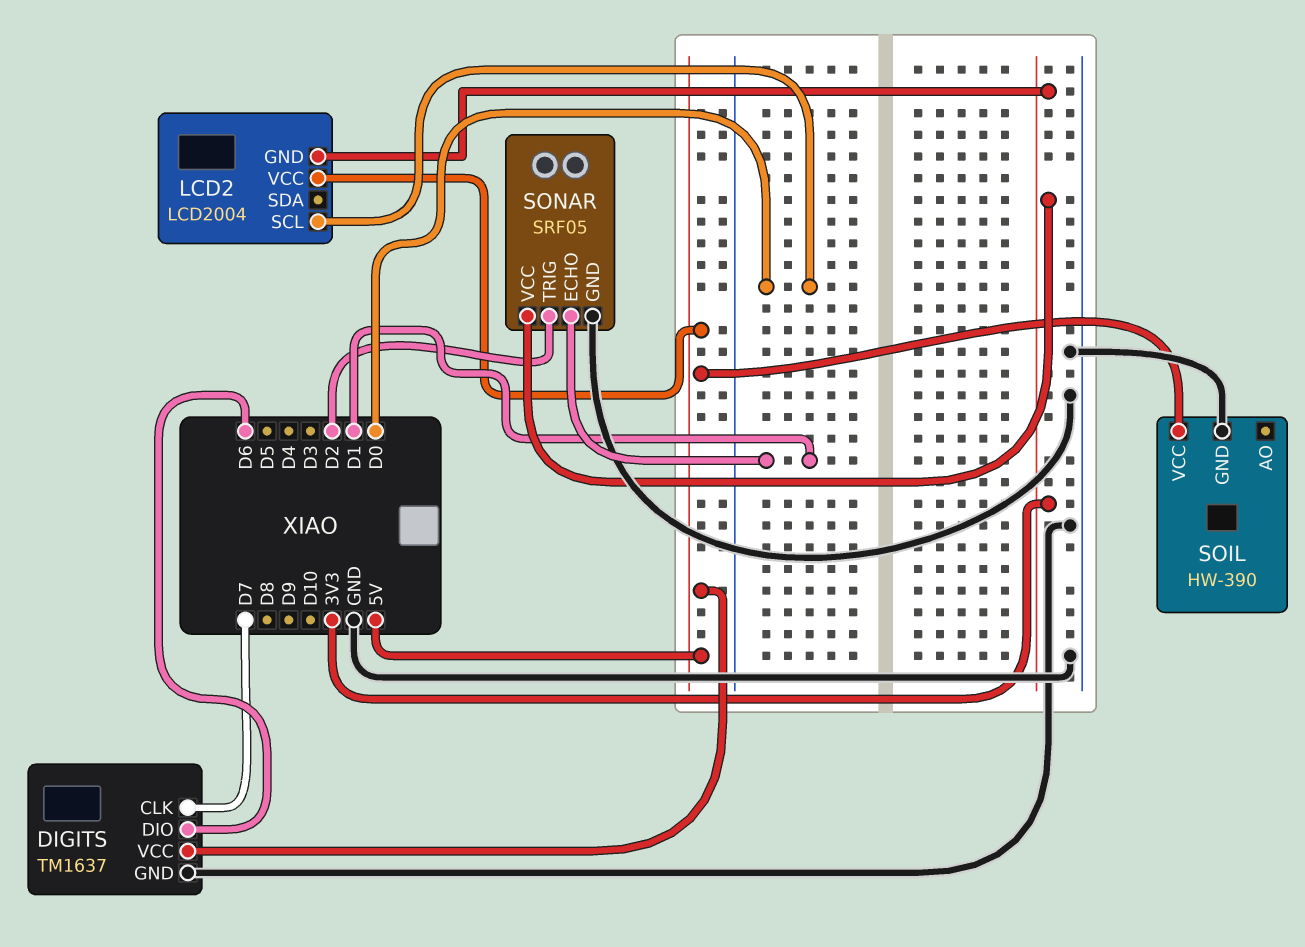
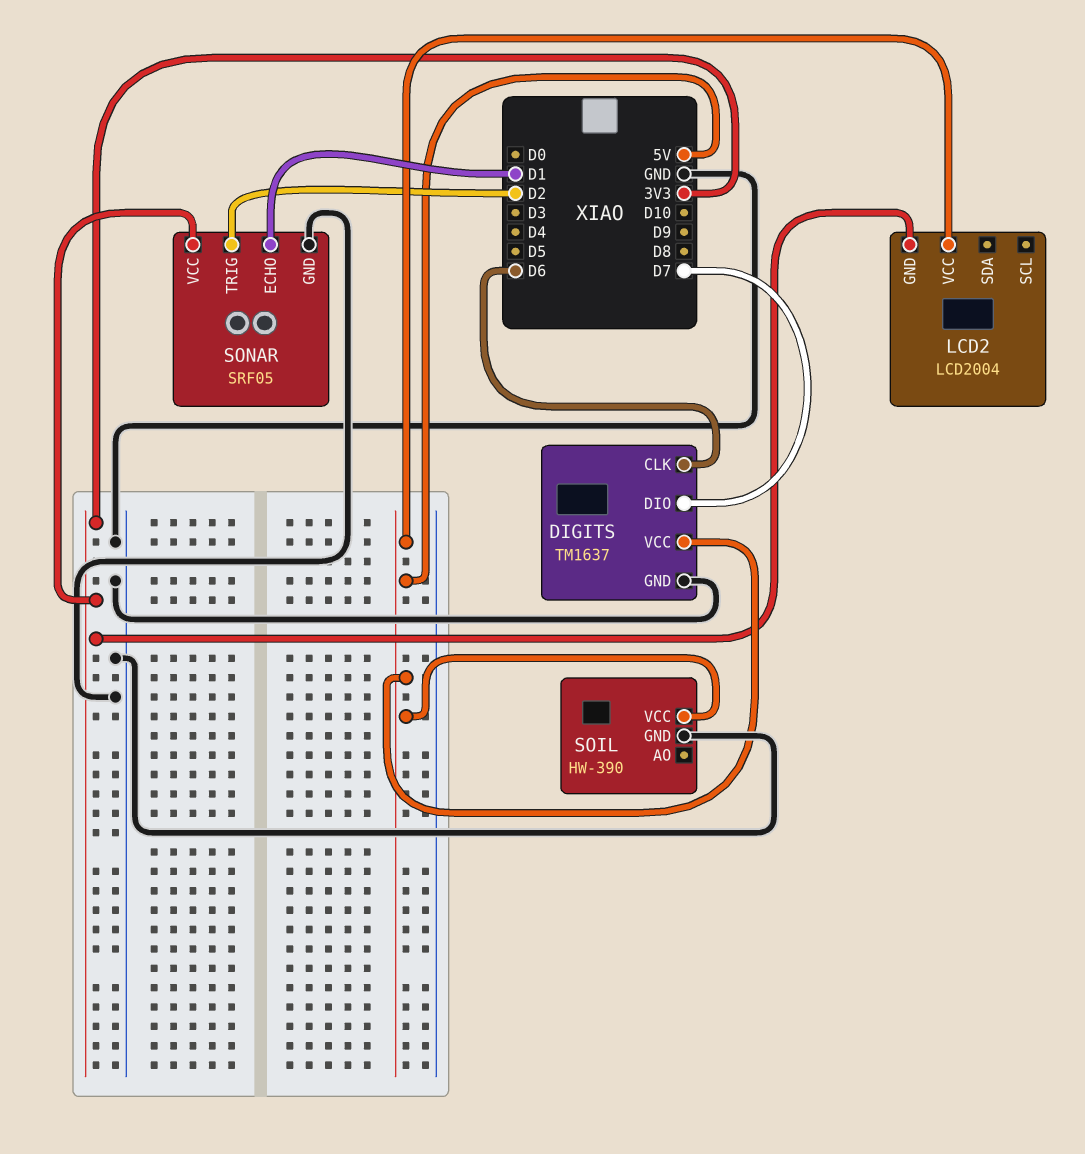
DIGITS pin CLK: D7 -> D6
DIGITS pin DIO: D6 -> D7
LCD2 pin SCL: D0 -> none

